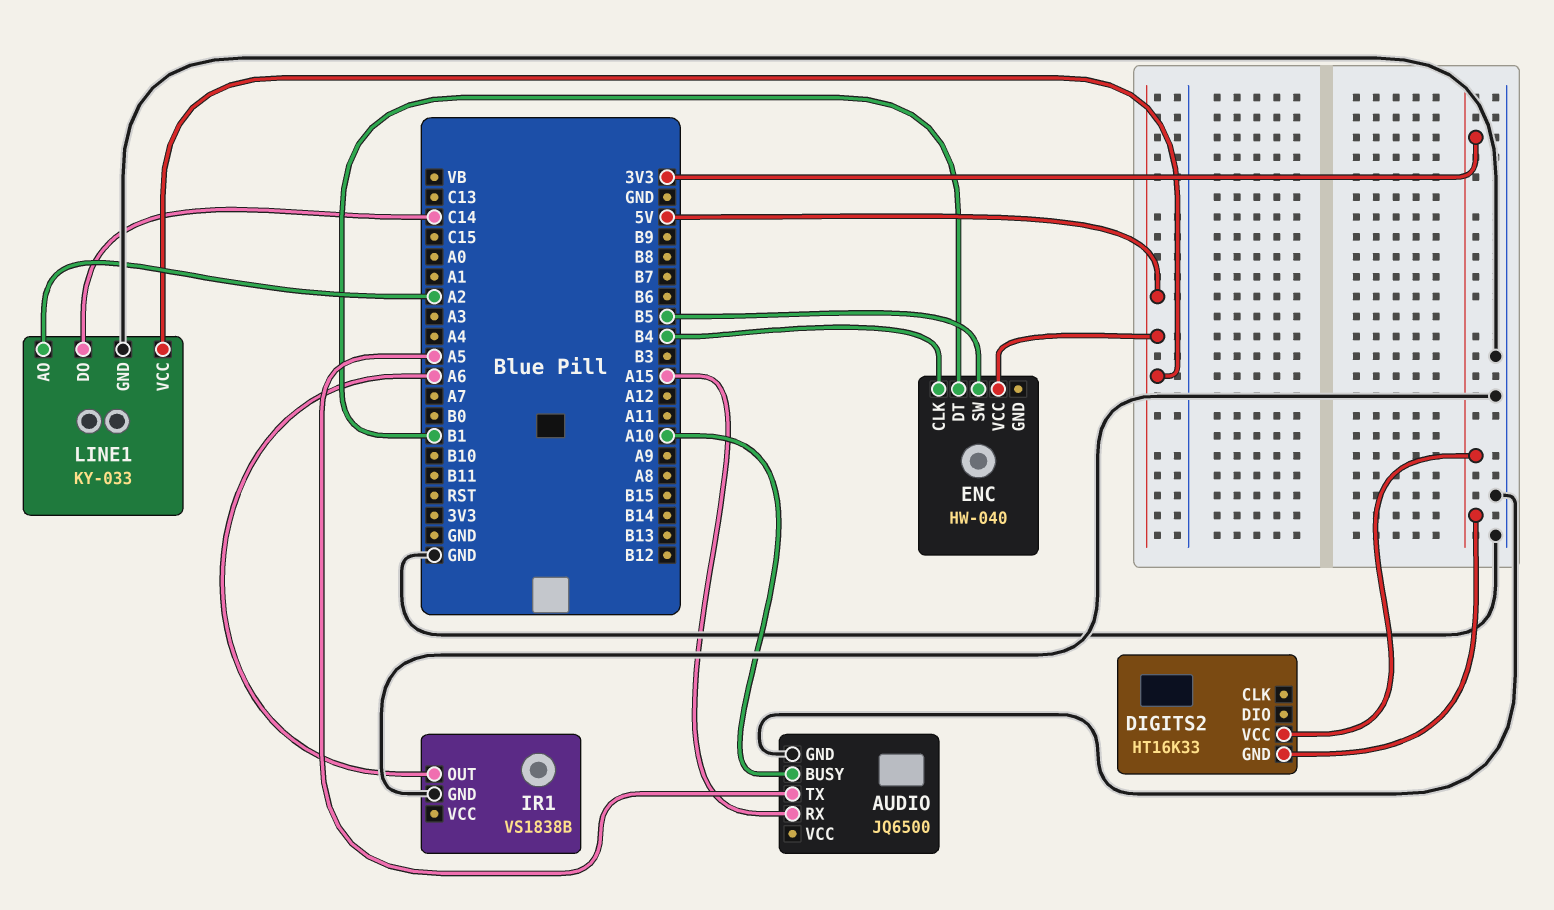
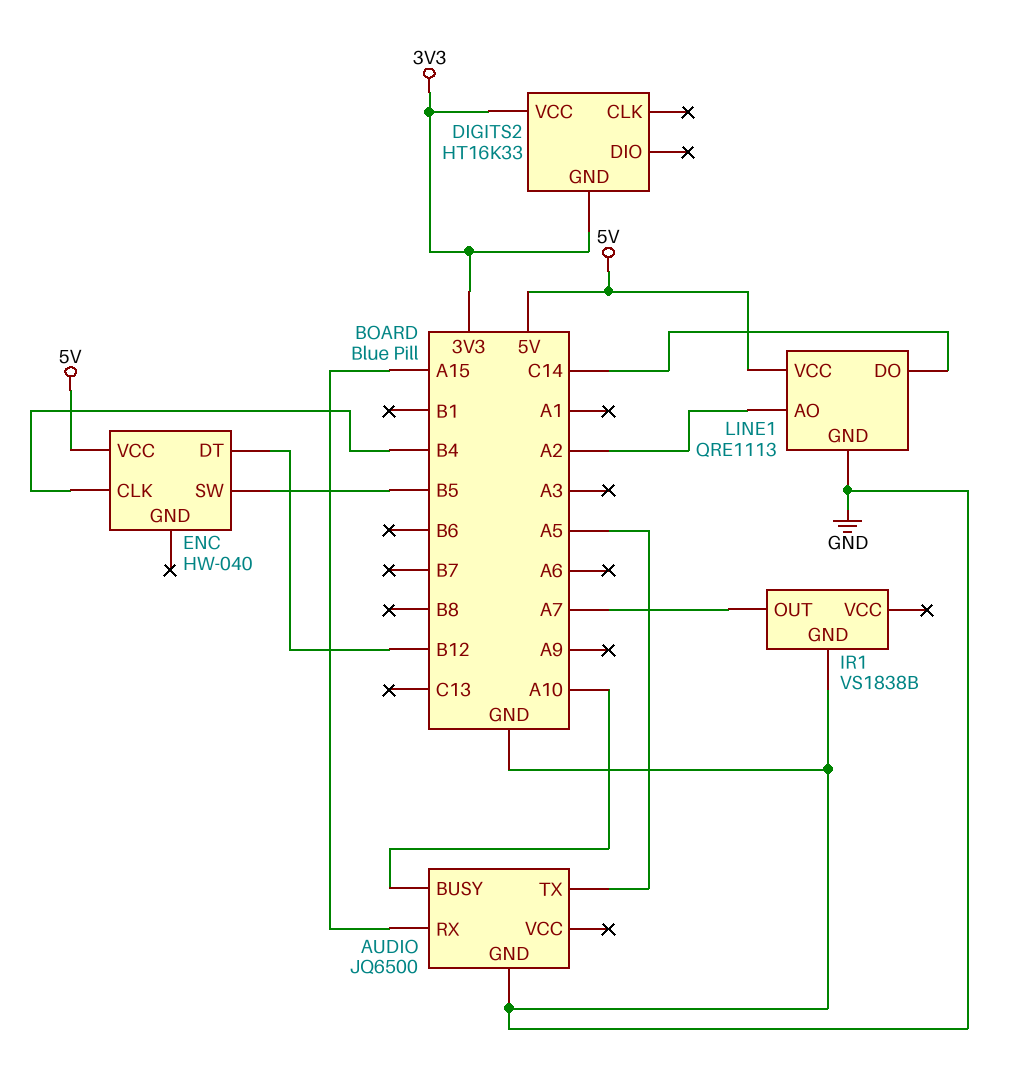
ENC pin DT: B1 -> B12
IR1 pin OUT: A6 -> A7
LINE1: KY-033 -> QRE1113

